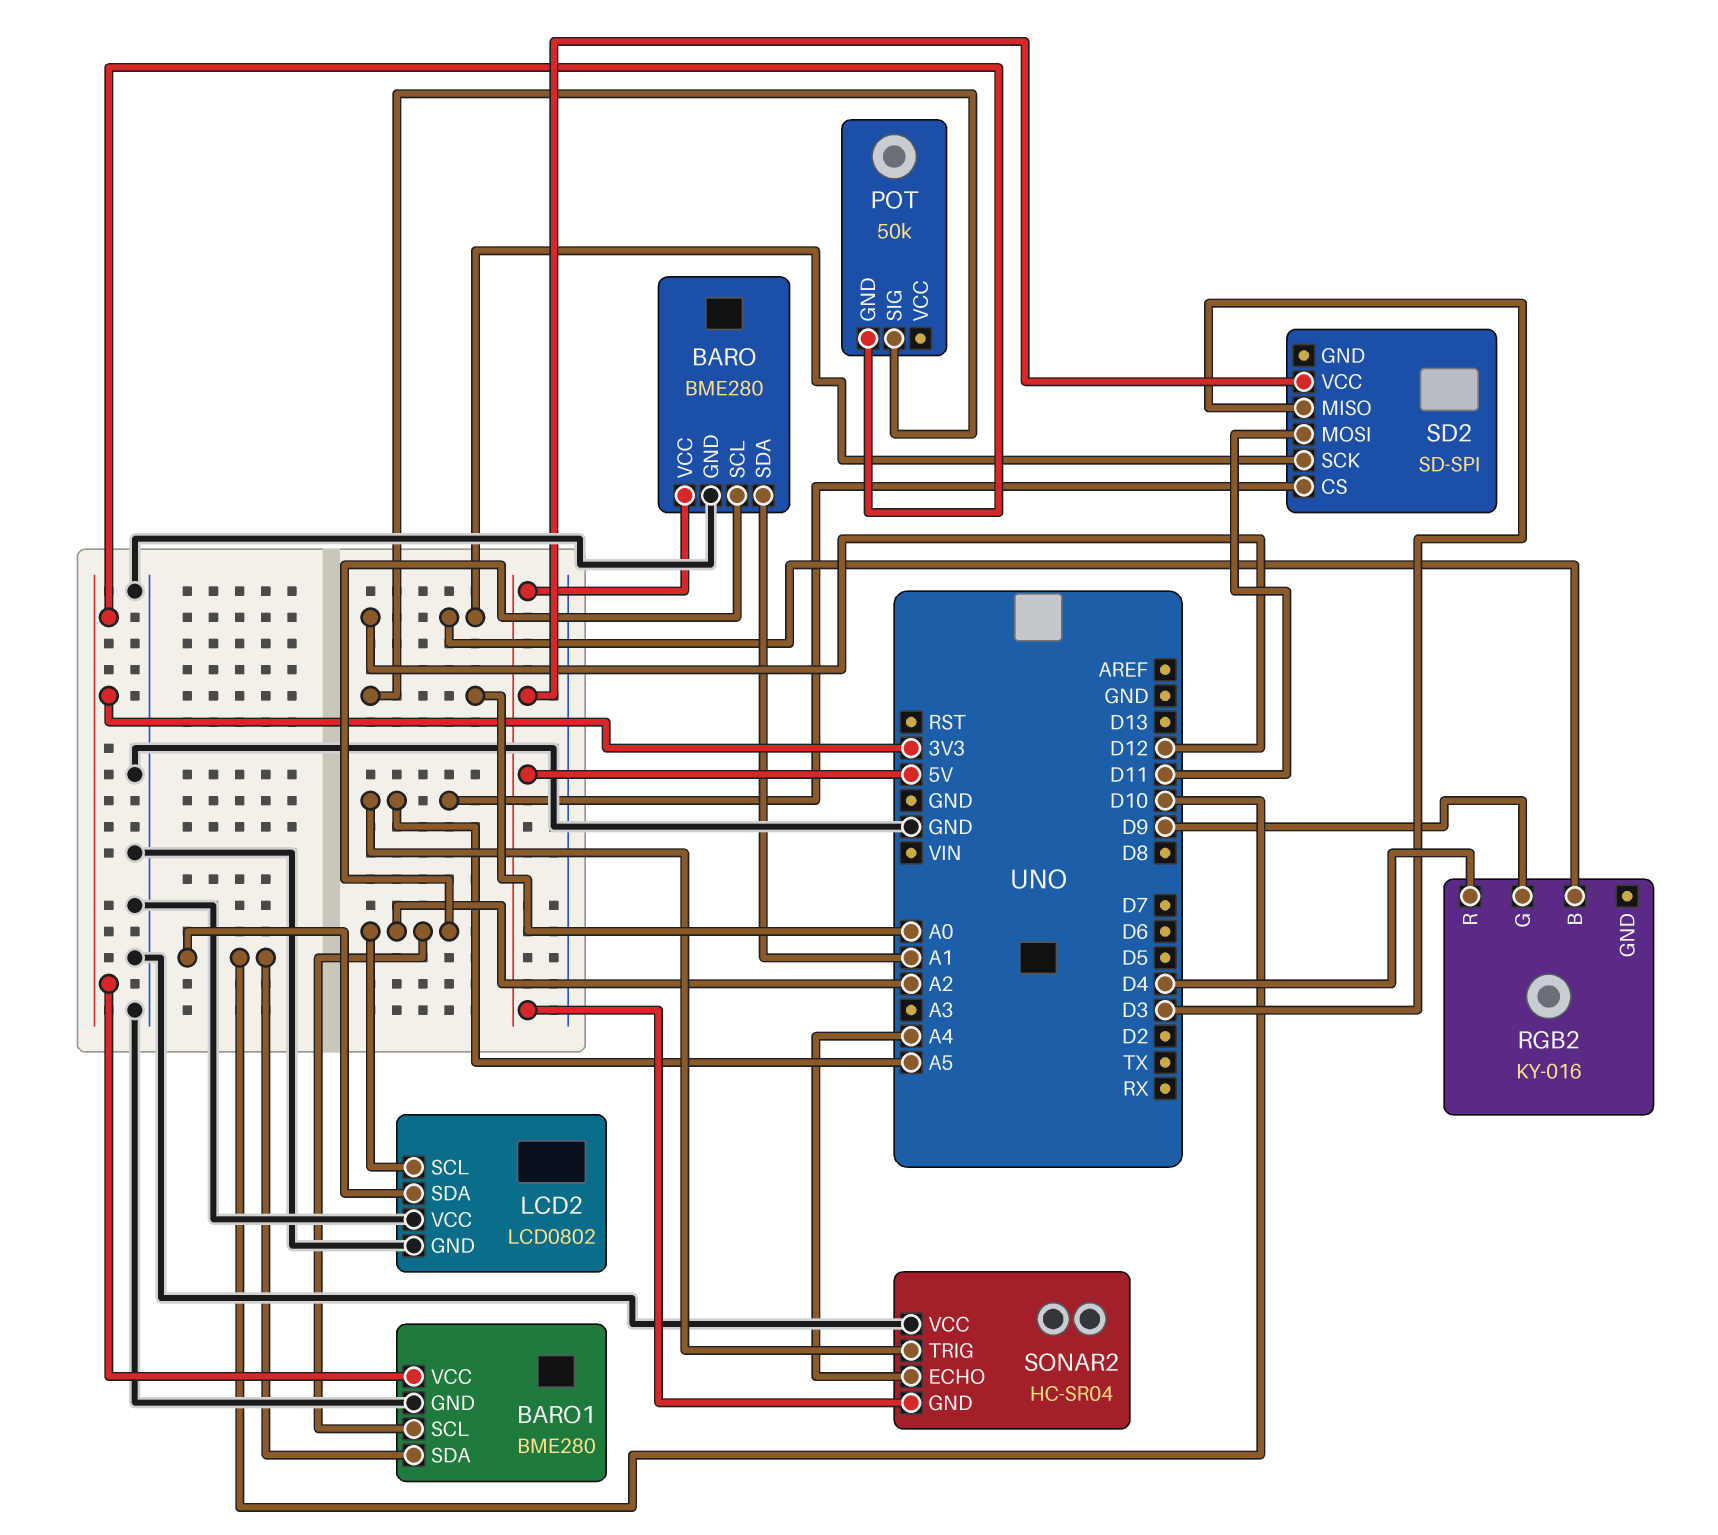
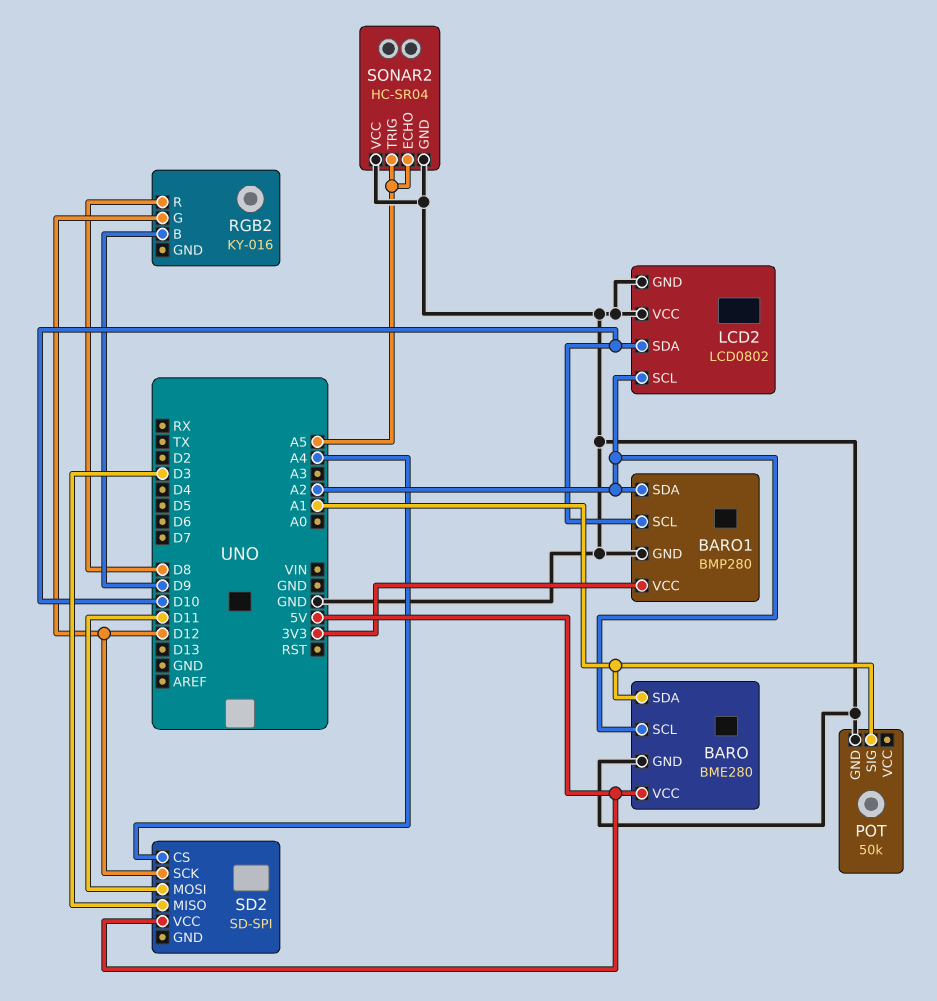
BARO1: BME280 -> BMP280
BARO1 pin SCL: A2 -> D10
BARO1 pin SDA: D10 -> A2
POT pin GND: 3V3 -> GND
POT pin SIG: A0 -> A1
RGB2 pin B: D12 -> D9
RGB2 pin G: D9 -> D12
RGB2 pin R: D4 -> D8
SD2 pin CS: A5 -> A4
SONAR2 pin ECHO: A4 -> A5
SONAR2 pin GND: 5V -> GND

